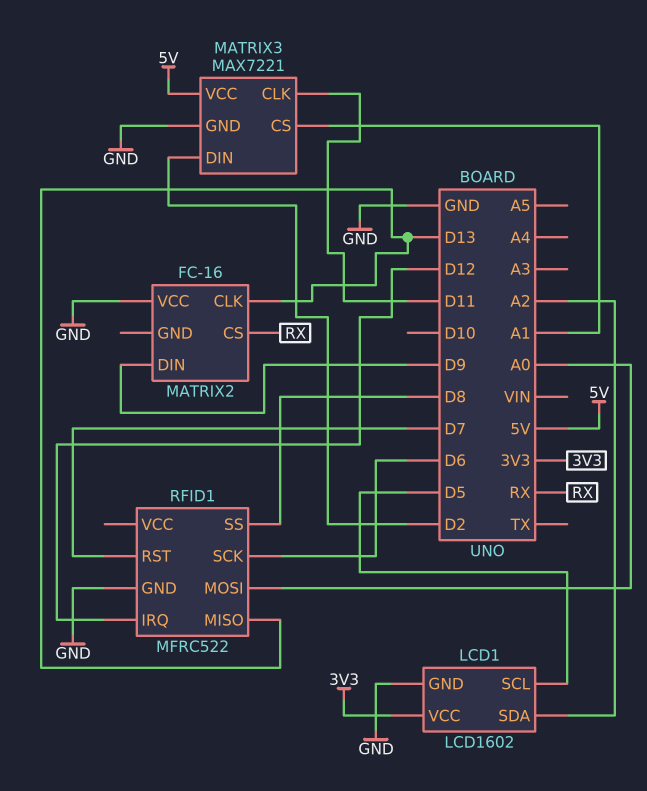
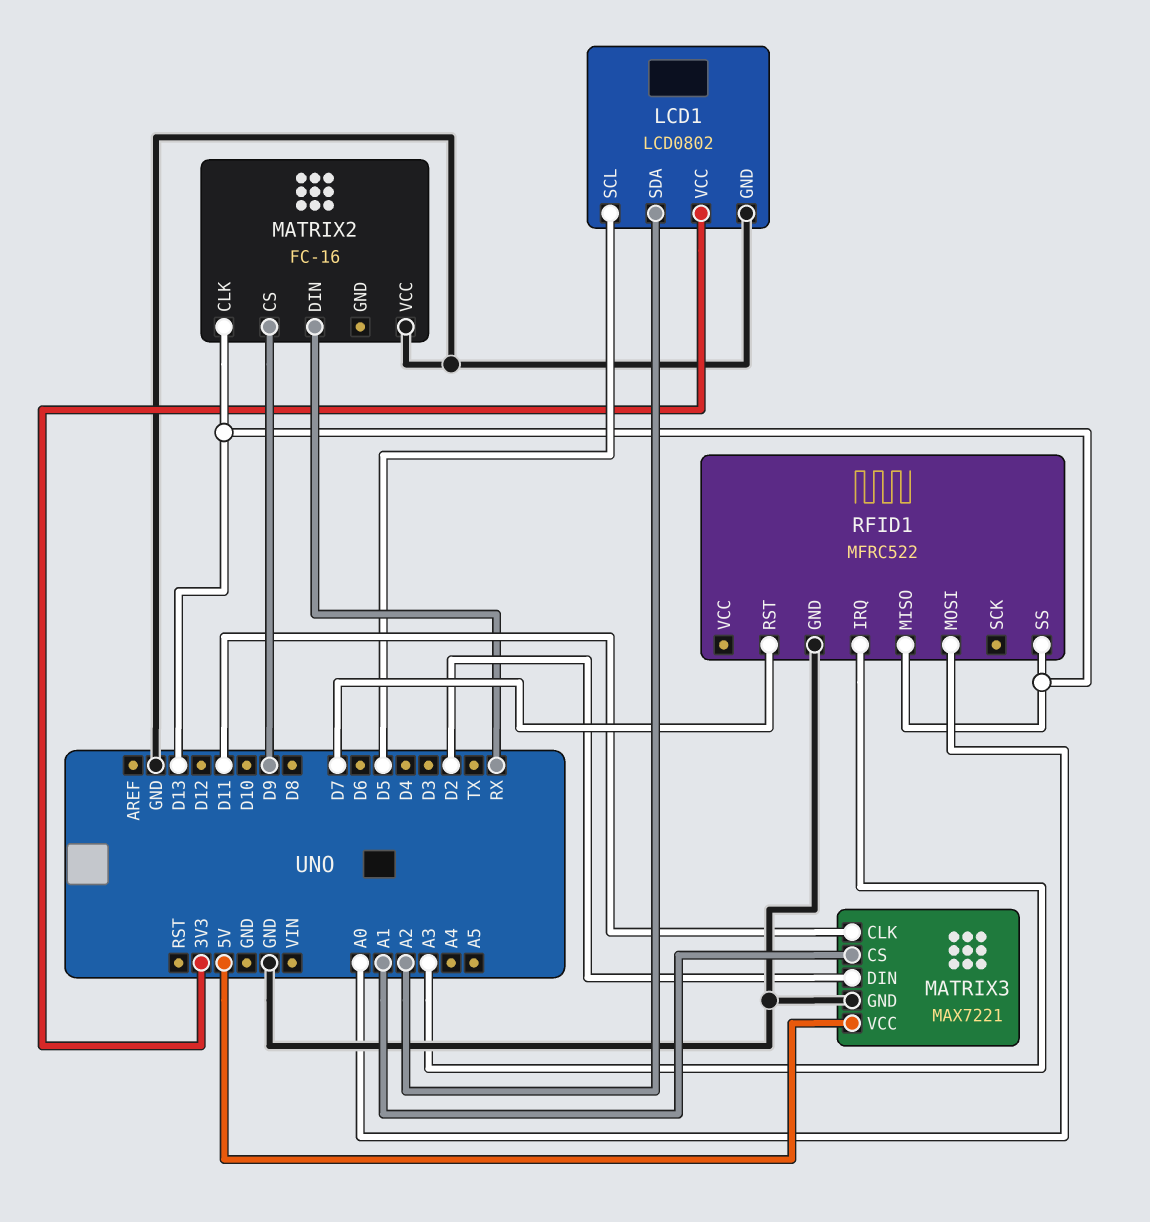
LCD1: LCD1602 -> LCD0802
MATRIX2 pin CS: RX -> D9
MATRIX2 pin DIN: D9 -> RX
RFID1 pin IRQ: D12 -> A3
RFID1 pin SCK: D6 -> none
RFID1 pin SS: D8 -> D13

